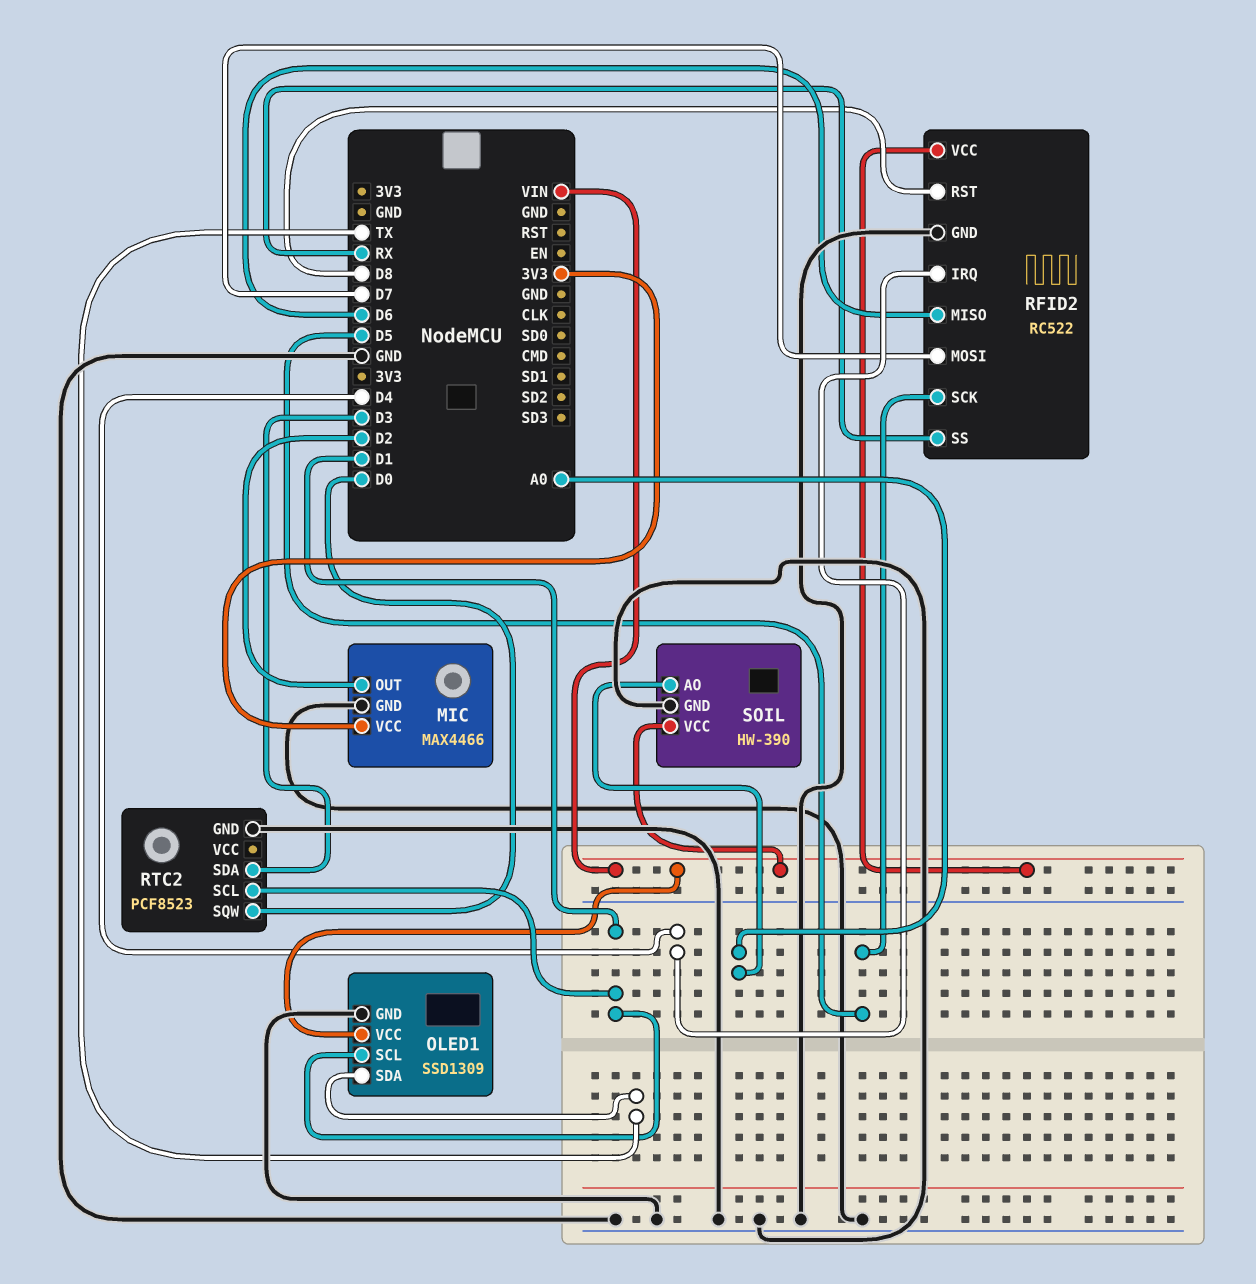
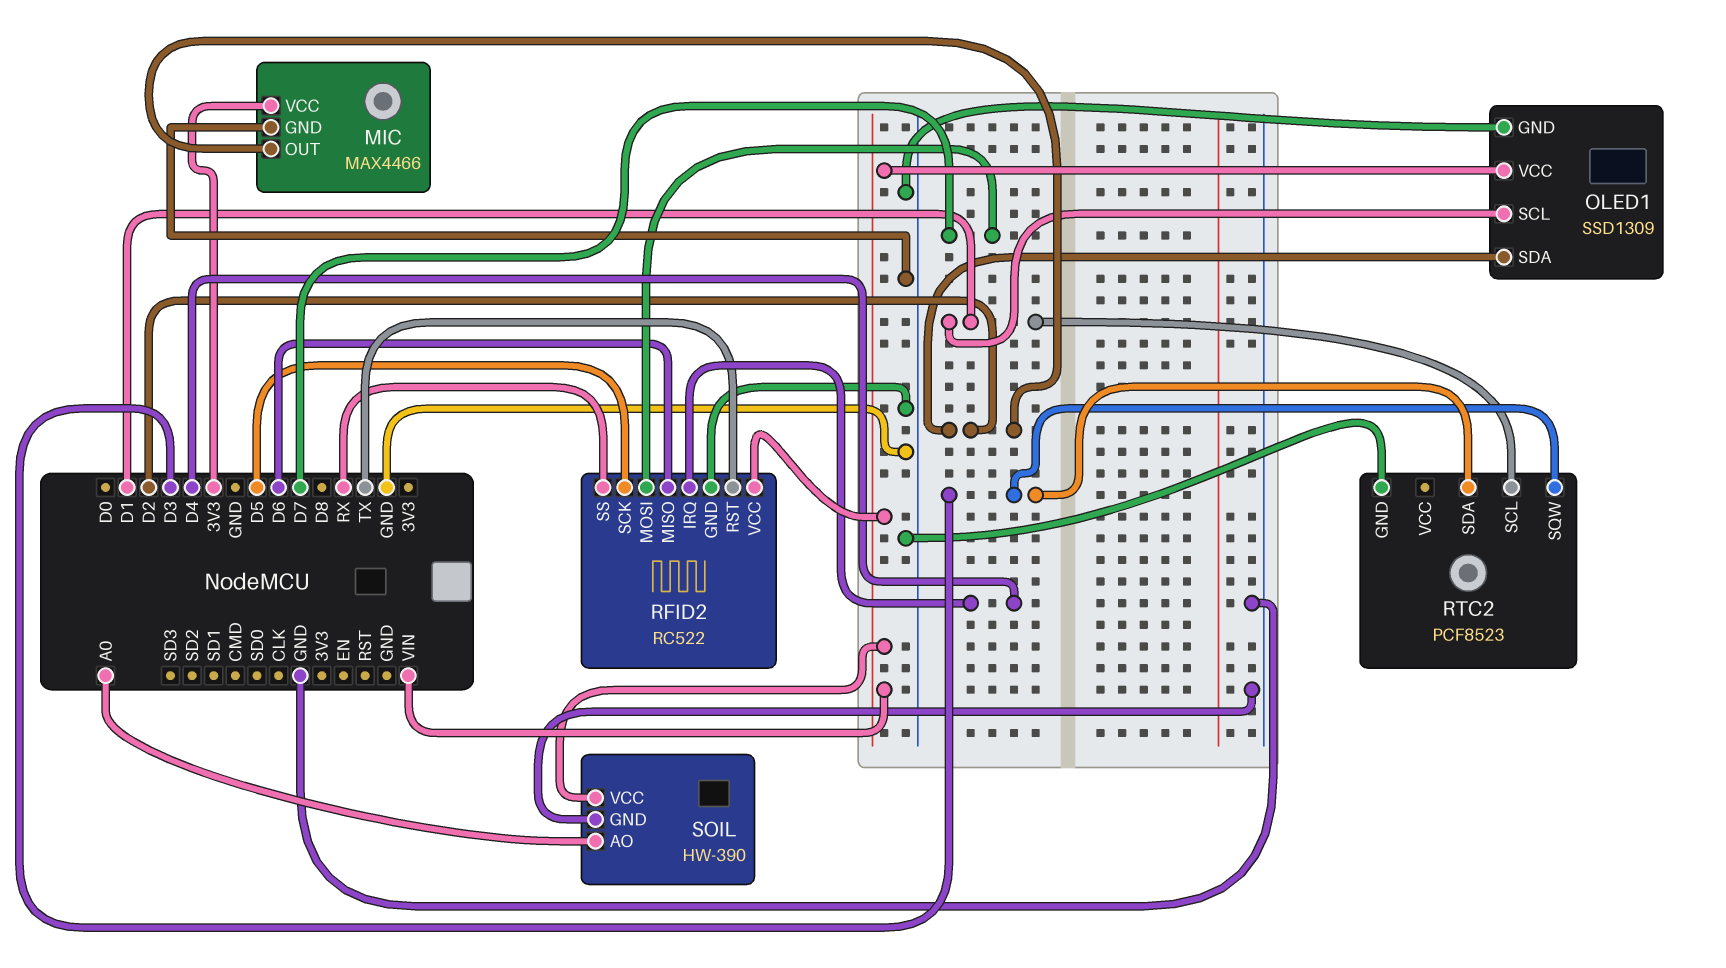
OLED1 pin SDA: TX -> D2
RFID2 pin RST: D8 -> TX
RTC2 pin SQW: D0 -> D3

